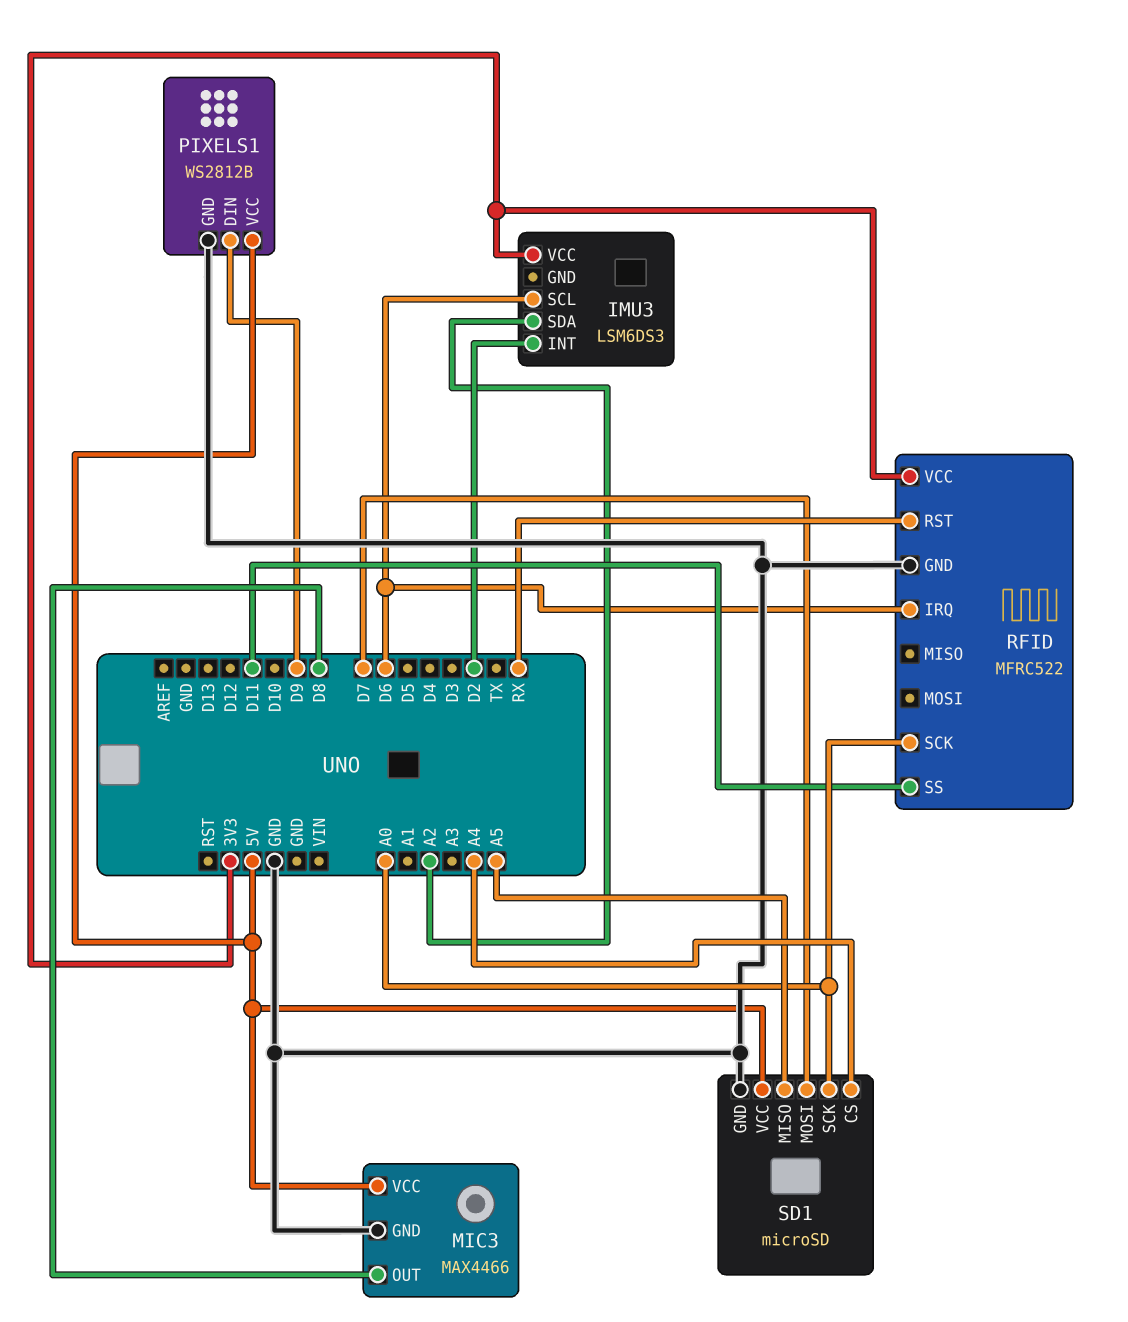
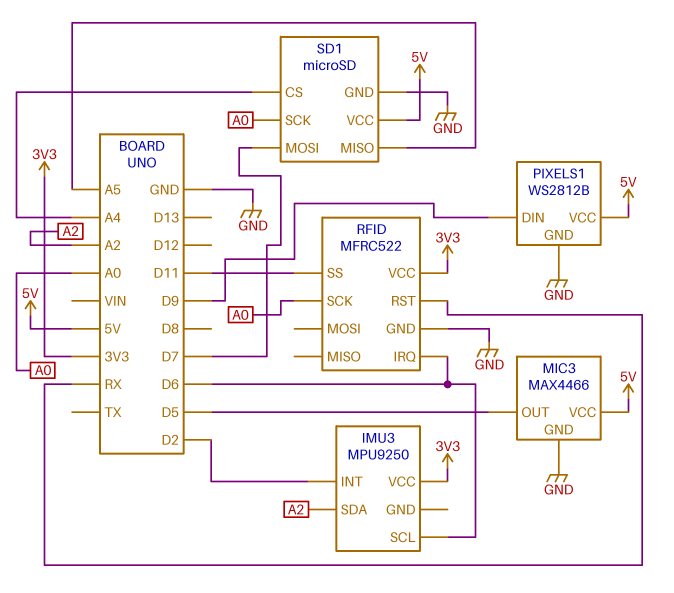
IMU3: LSM6DS3 -> MPU9250
MIC3 pin OUT: D8 -> D5

